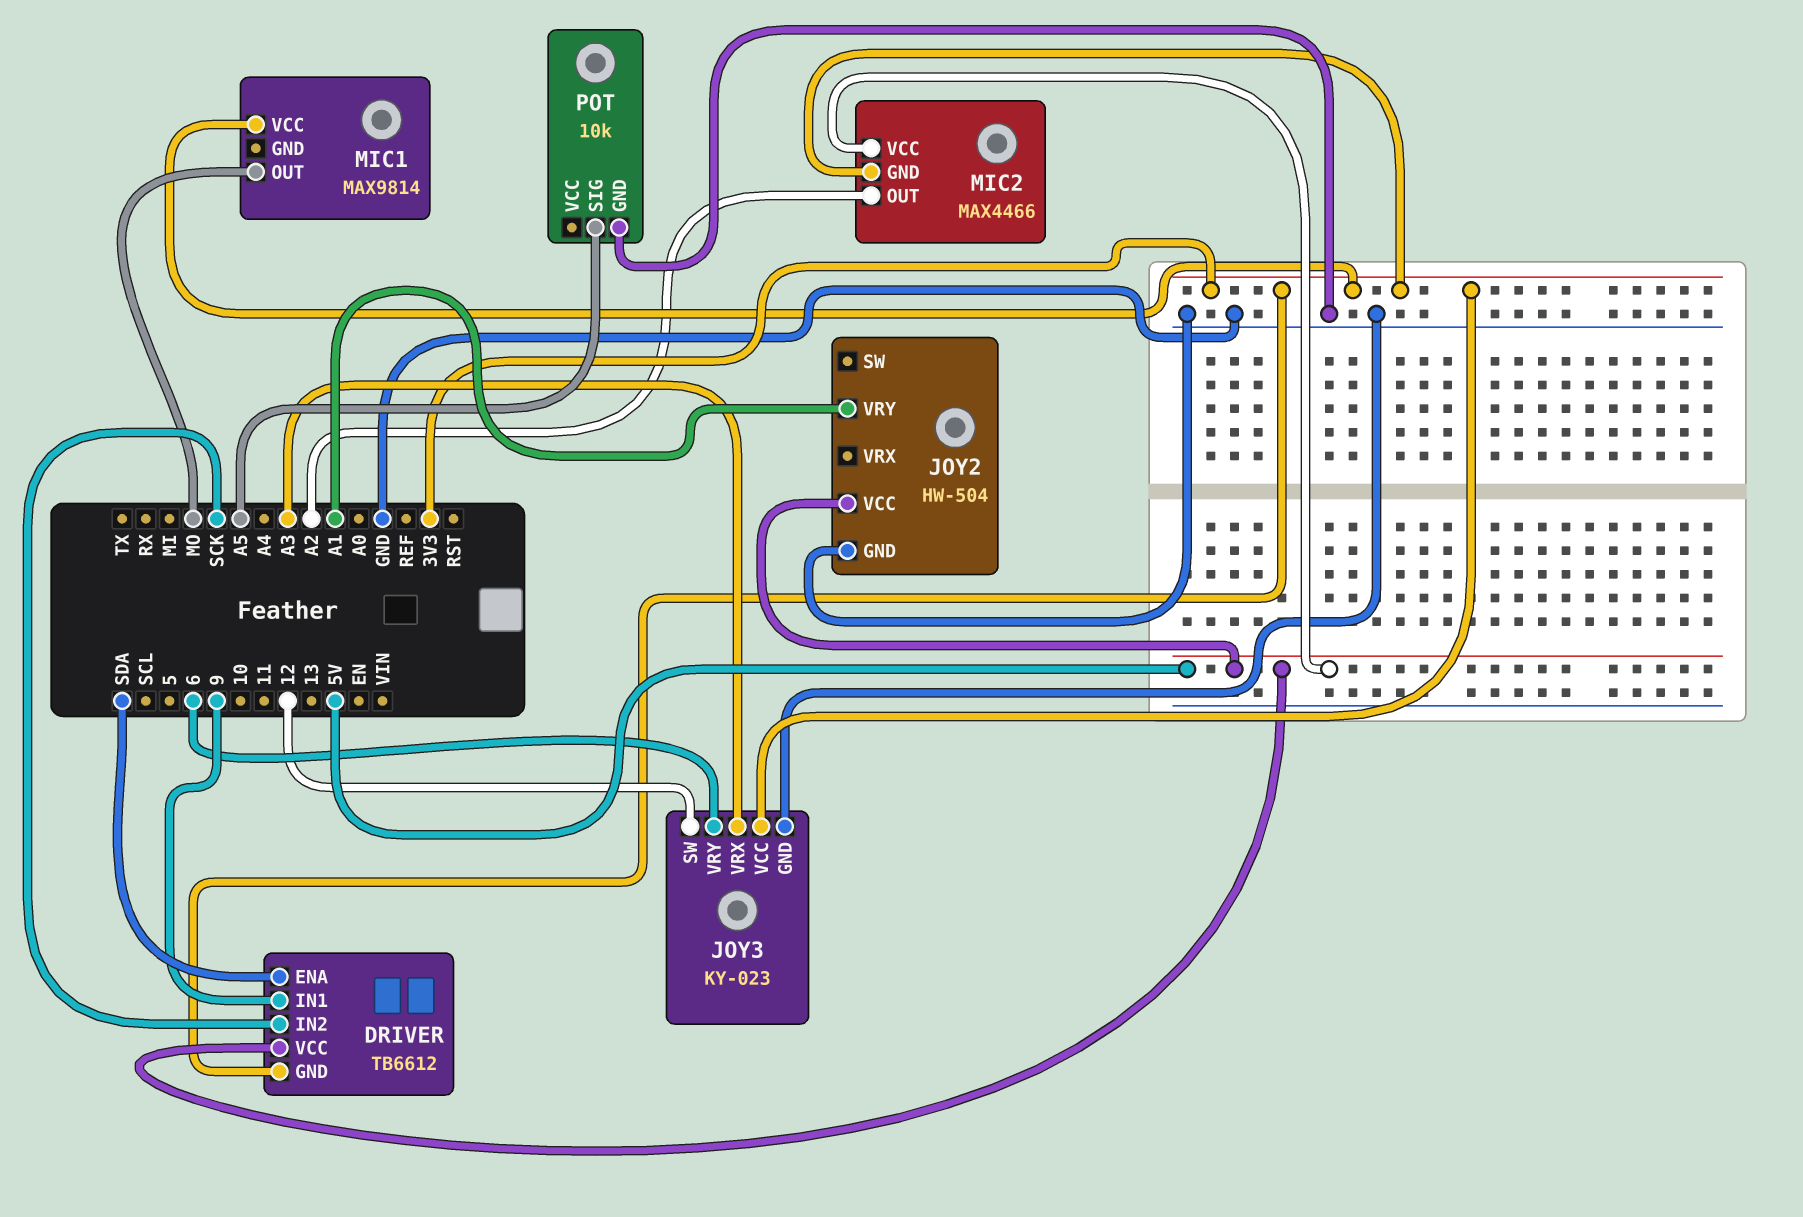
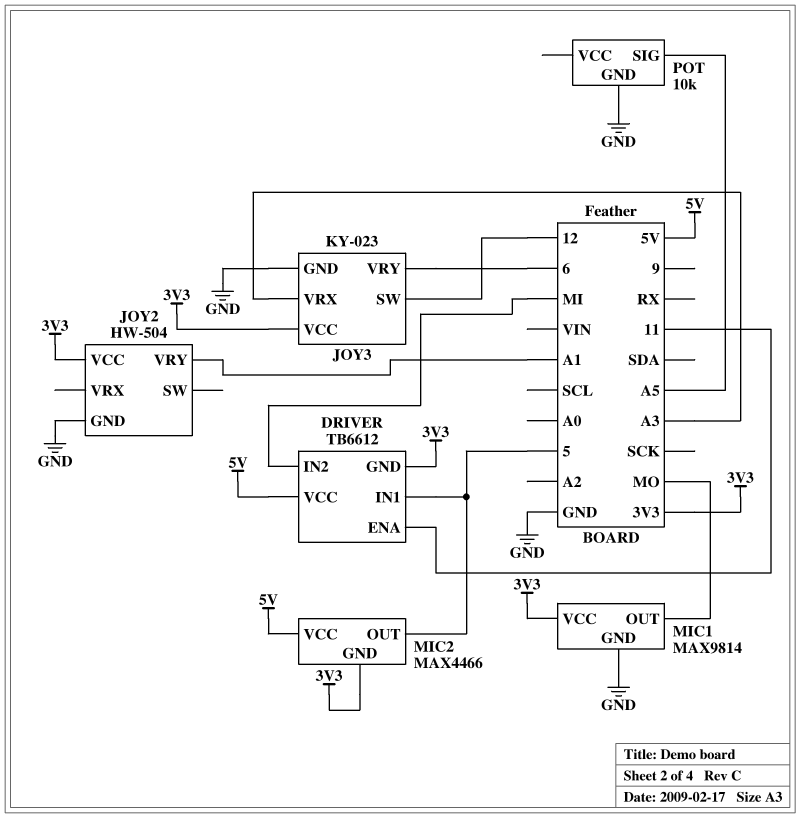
DRIVER pin ENA: SDA -> 11
DRIVER pin IN1: 9 -> 5
DRIVER pin IN2: SCK -> MI
JOY2 pin VCC: 5V -> 3V3
MIC1 pin GND: none -> GND
MIC2 pin OUT: A2 -> 5

